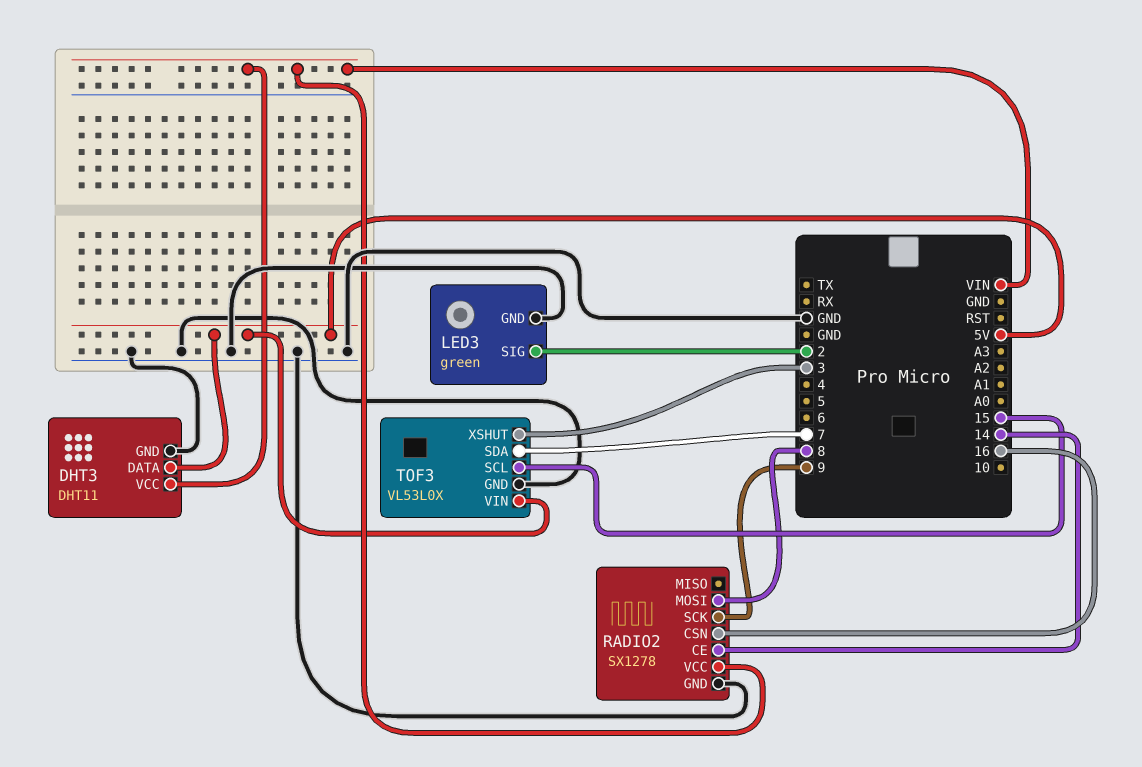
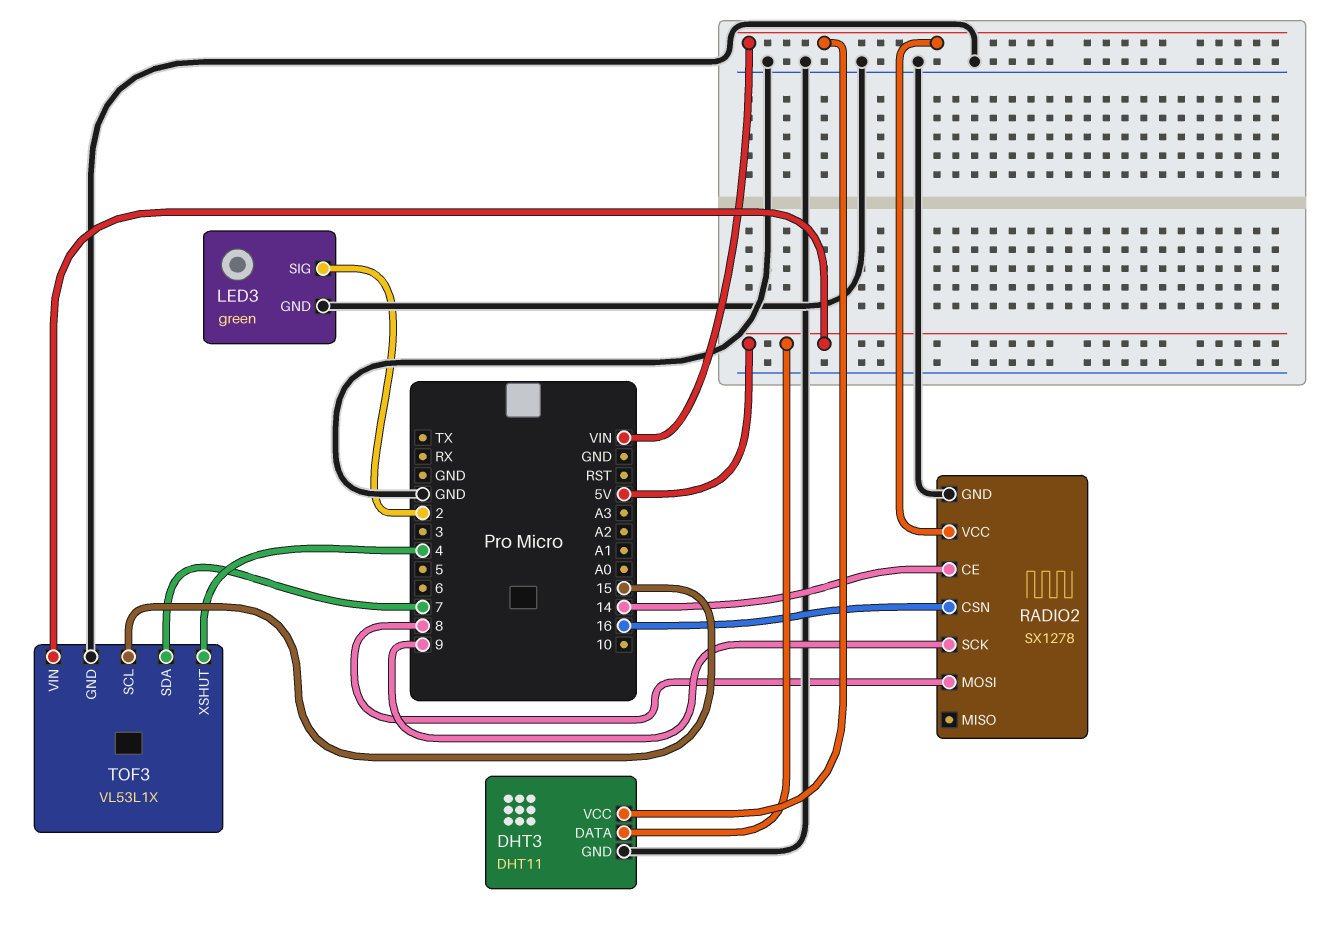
TOF3: VL53L0X -> VL53L1X
TOF3 pin XSHUT: 3 -> 4

